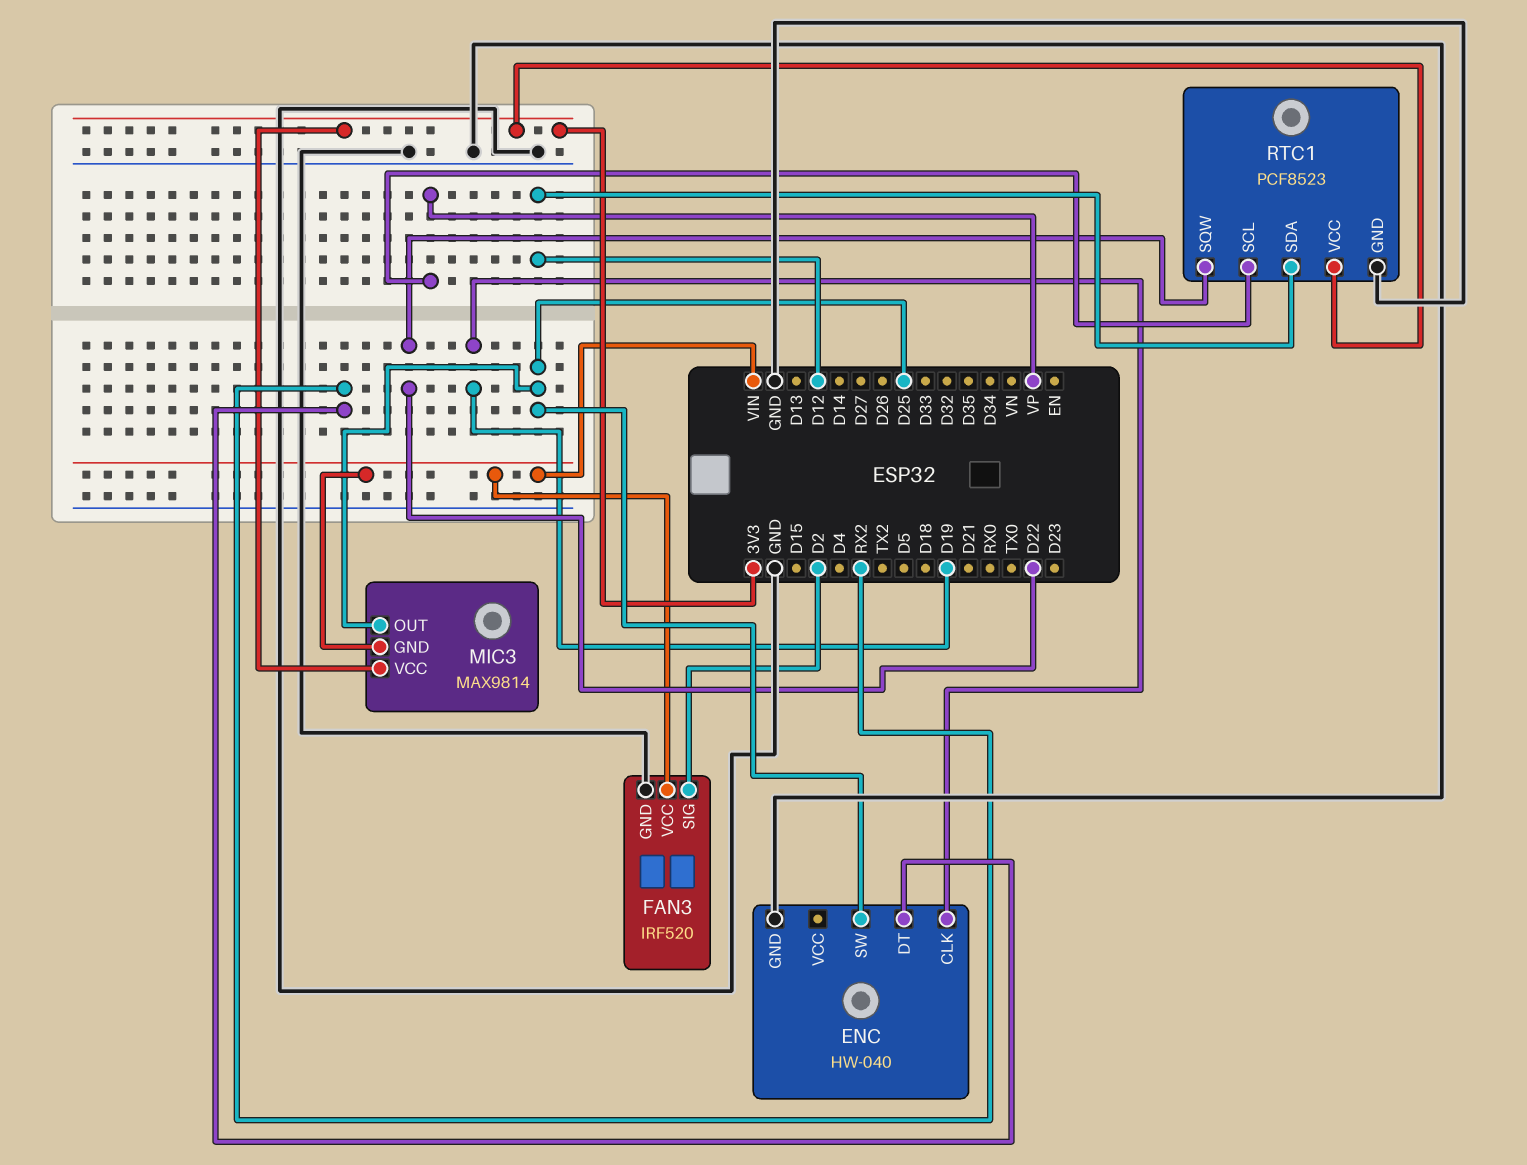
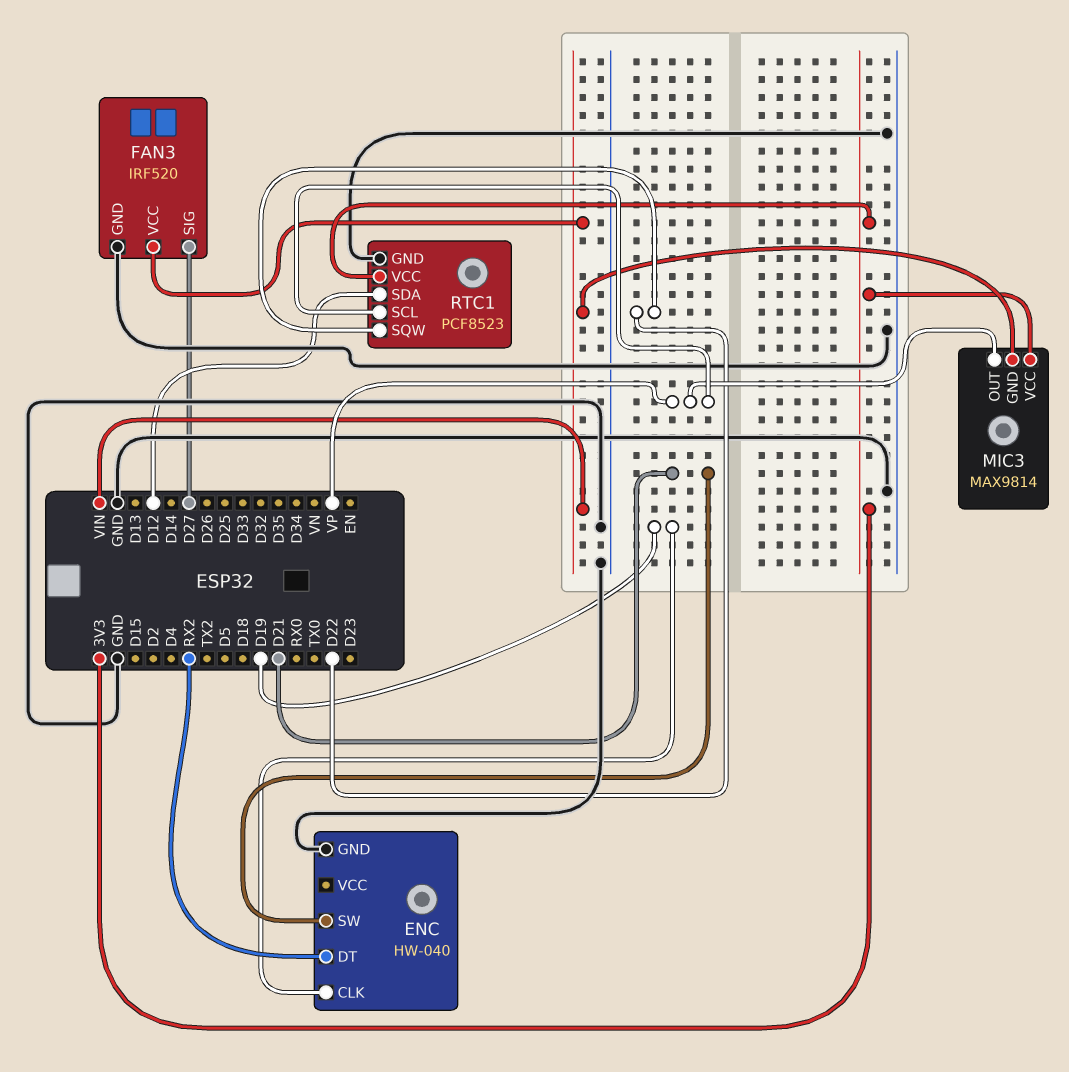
ENC pin SW: D25 -> D21
FAN3 pin SIG: D2 -> D27
MIC3 pin OUT: D25 -> VP

